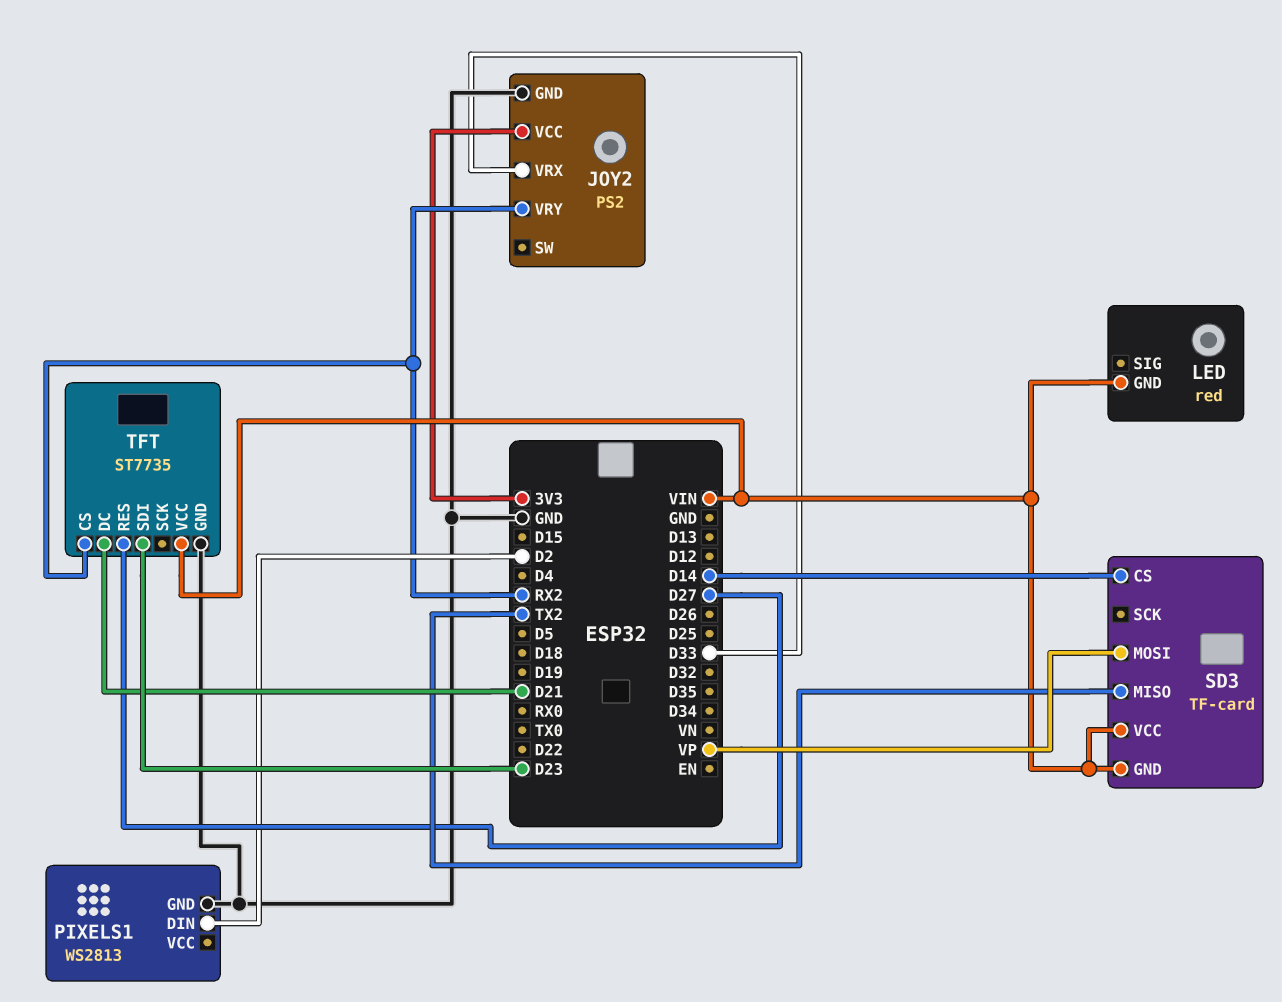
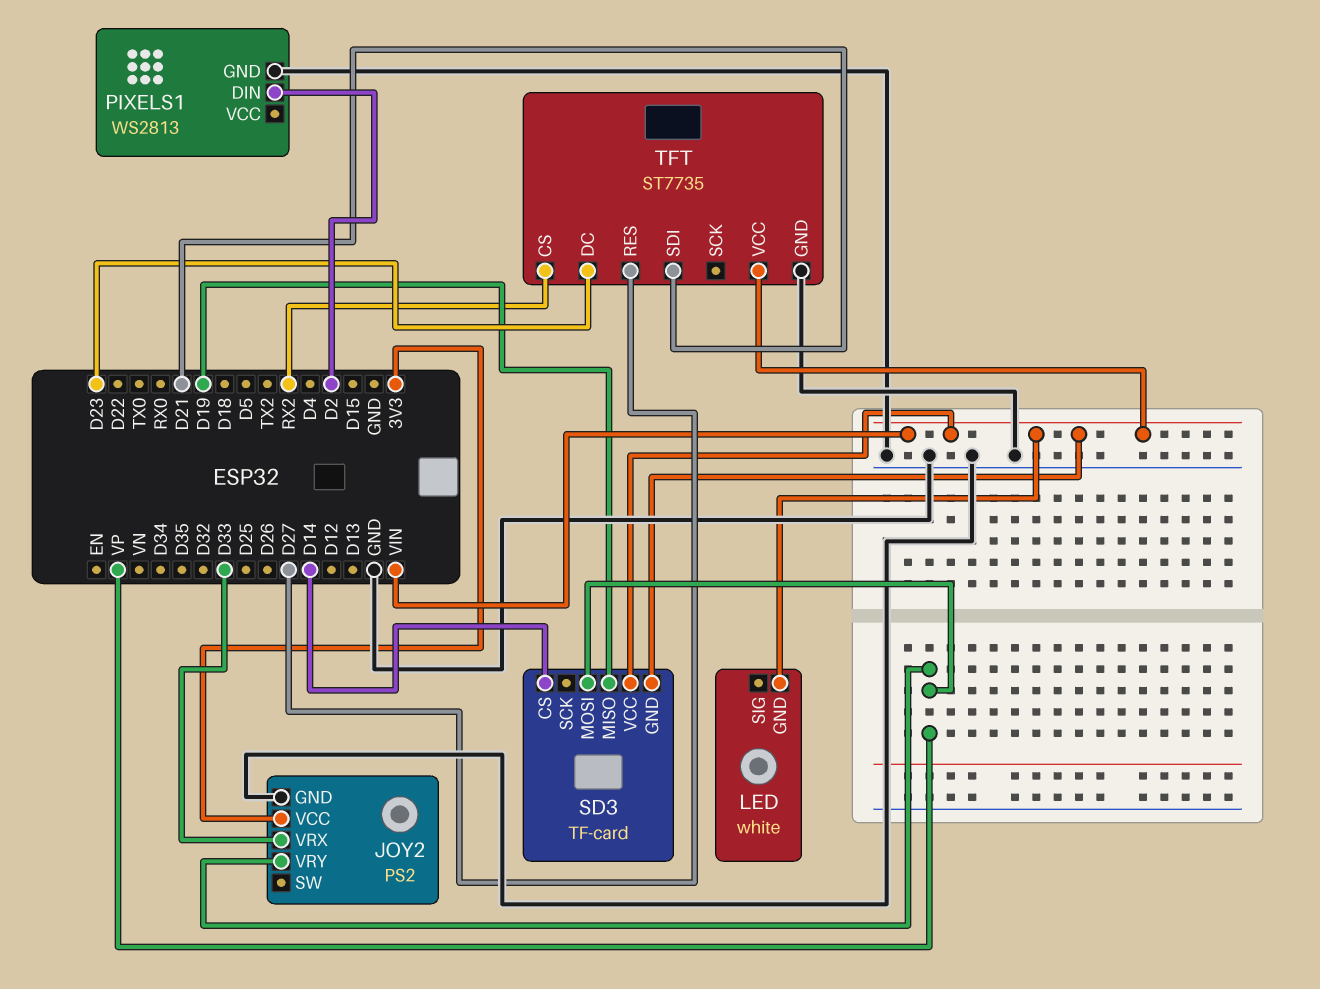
JOY2 pin VRY: RX2 -> VP
LED: red -> white
SD3 pin MISO: TX2 -> D19
TFT pin DC: D21 -> D23
TFT pin SDI: D23 -> D21

